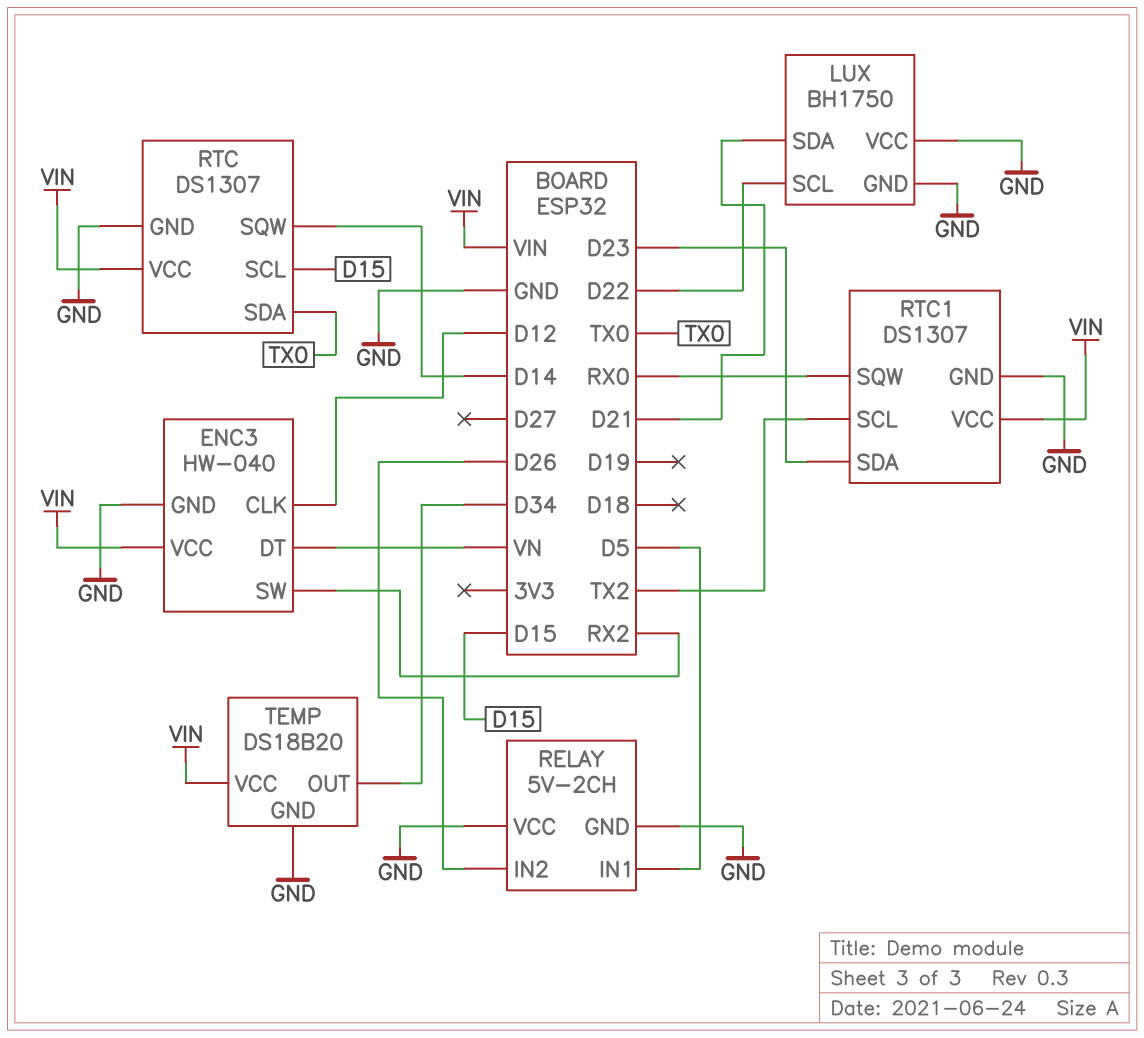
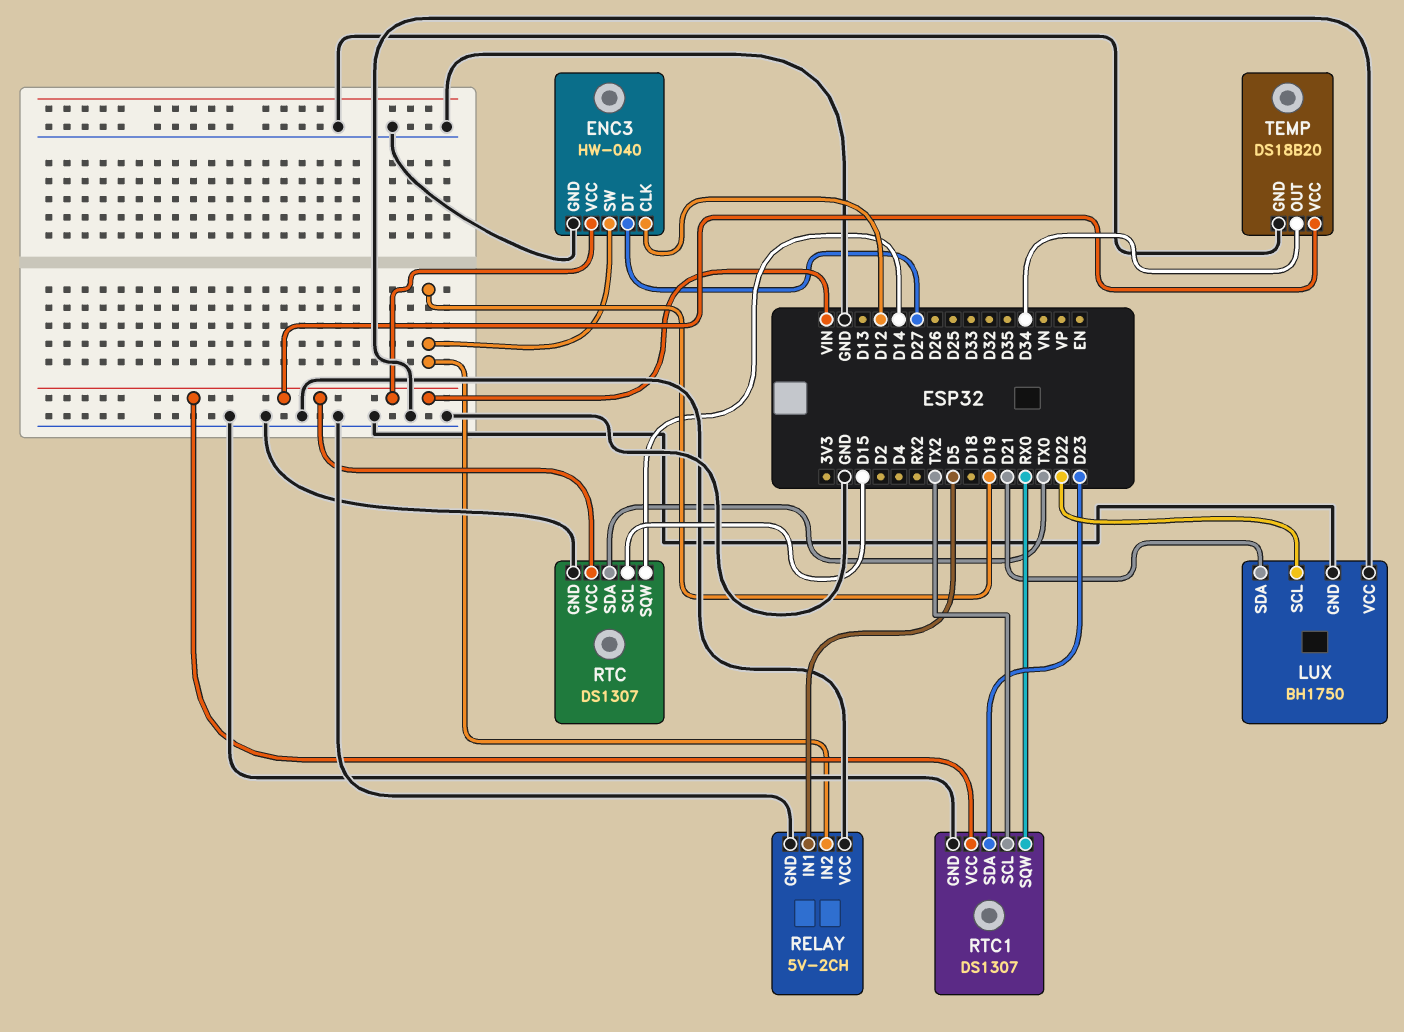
ENC3 pin DT: VN -> D27
ENC3 pin SW: RX2 -> D19
RELAY pin IN2: D26 -> D19

